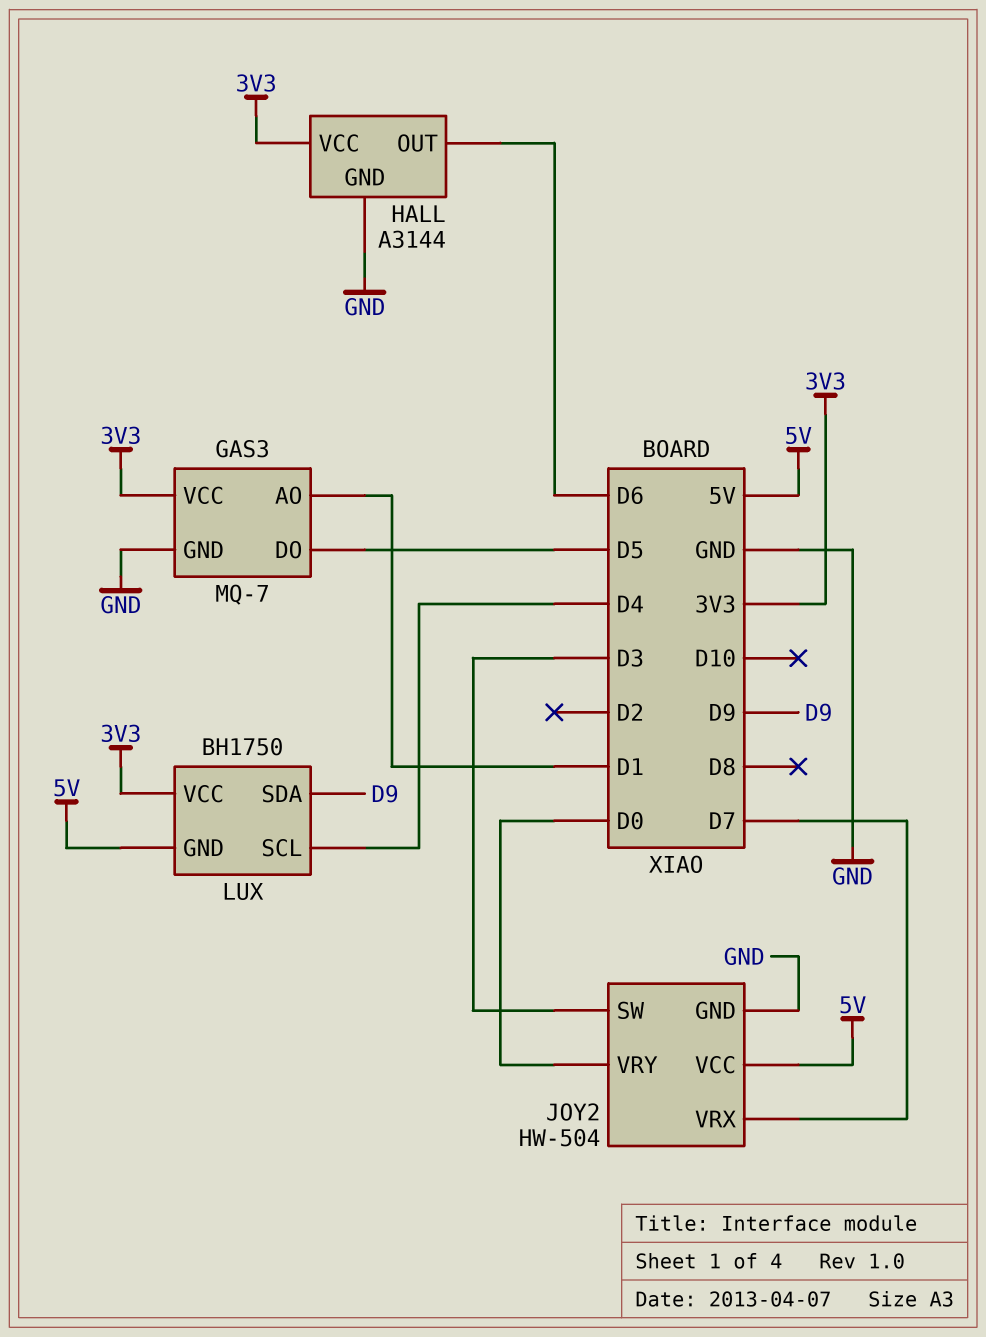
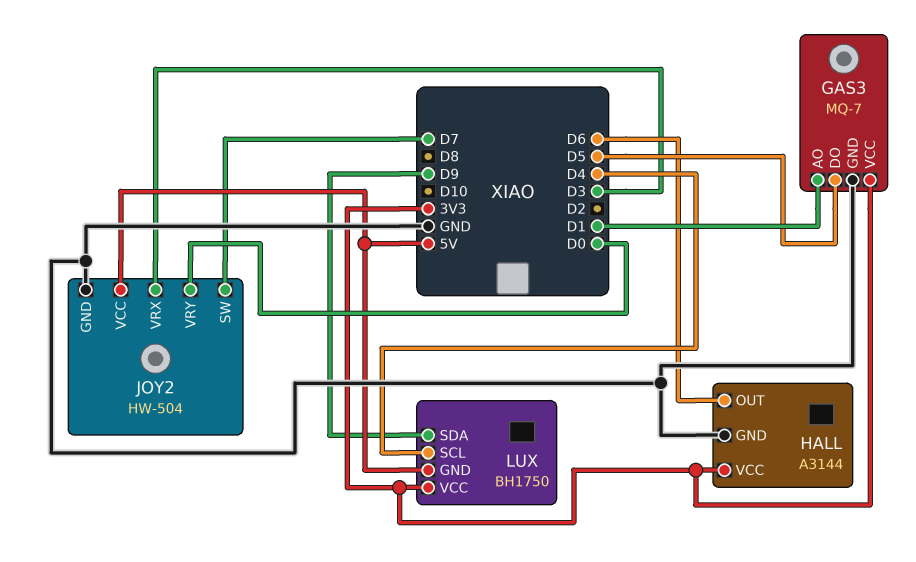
JOY2 pin SW: D3 -> D7
JOY2 pin VRX: D7 -> D3

